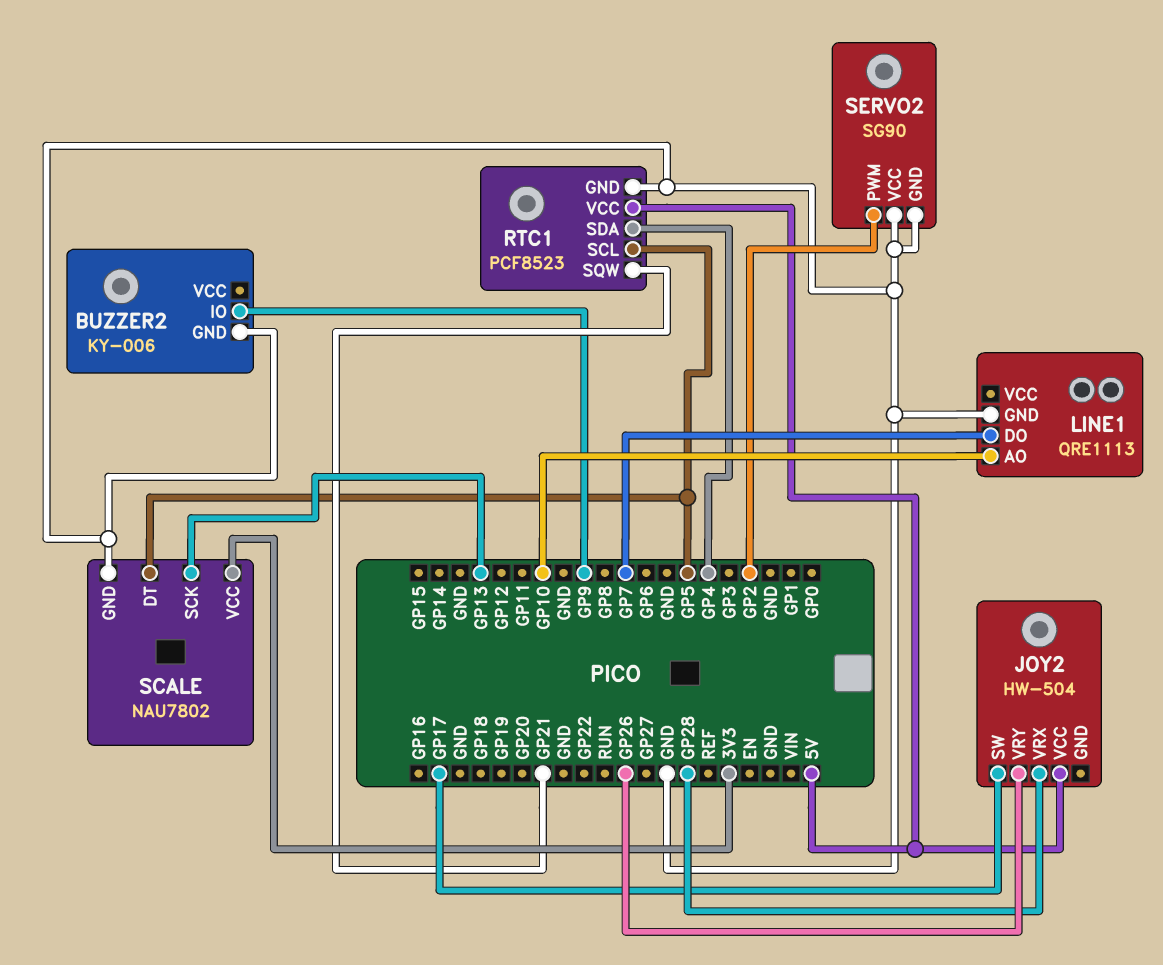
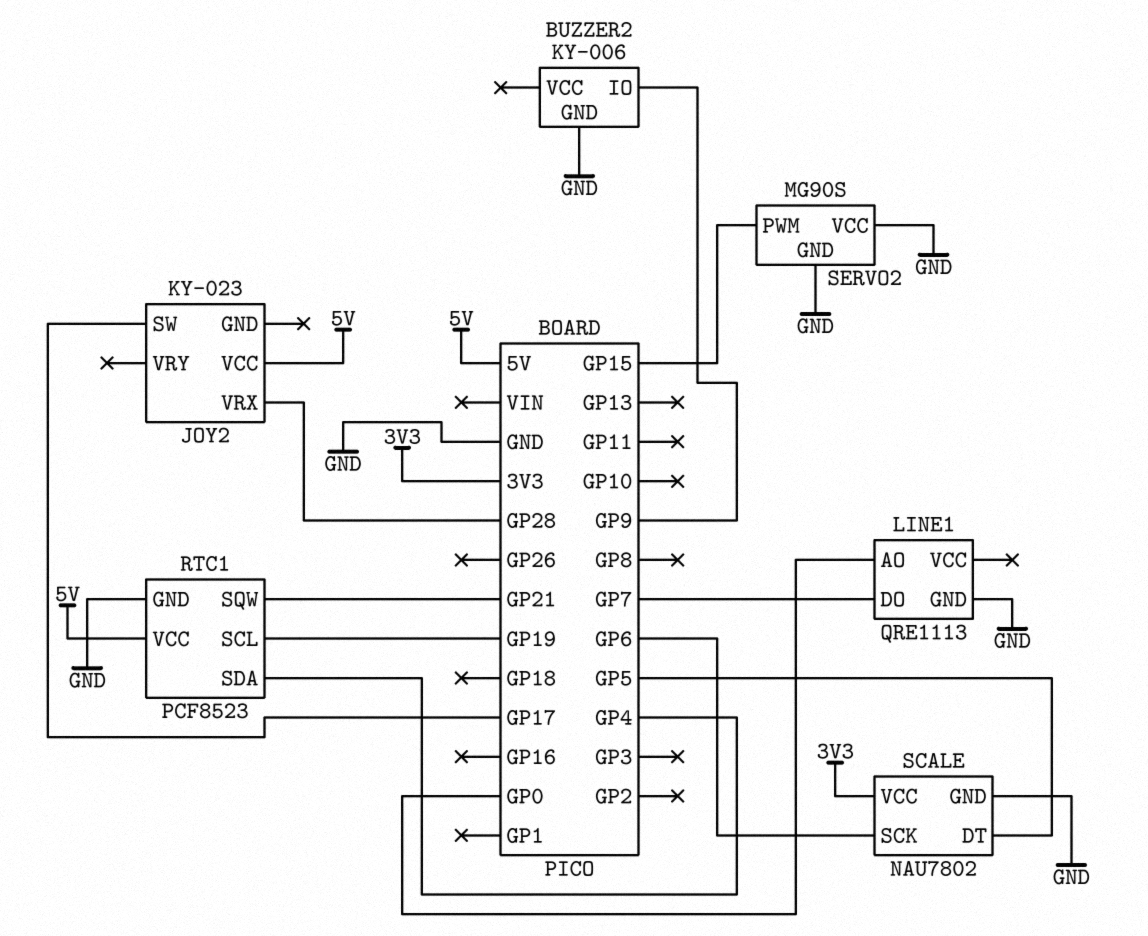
JOY2: HW-504 -> KY-023
JOY2 pin VRY: GP26 -> none
LINE1 pin AO: GP10 -> GP0
RTC1 pin SCL: GP5 -> GP19
SCALE pin SCK: GP13 -> GP6
SERVO2: SG90 -> MG90S
SERVO2 pin PWM: GP2 -> GP15

